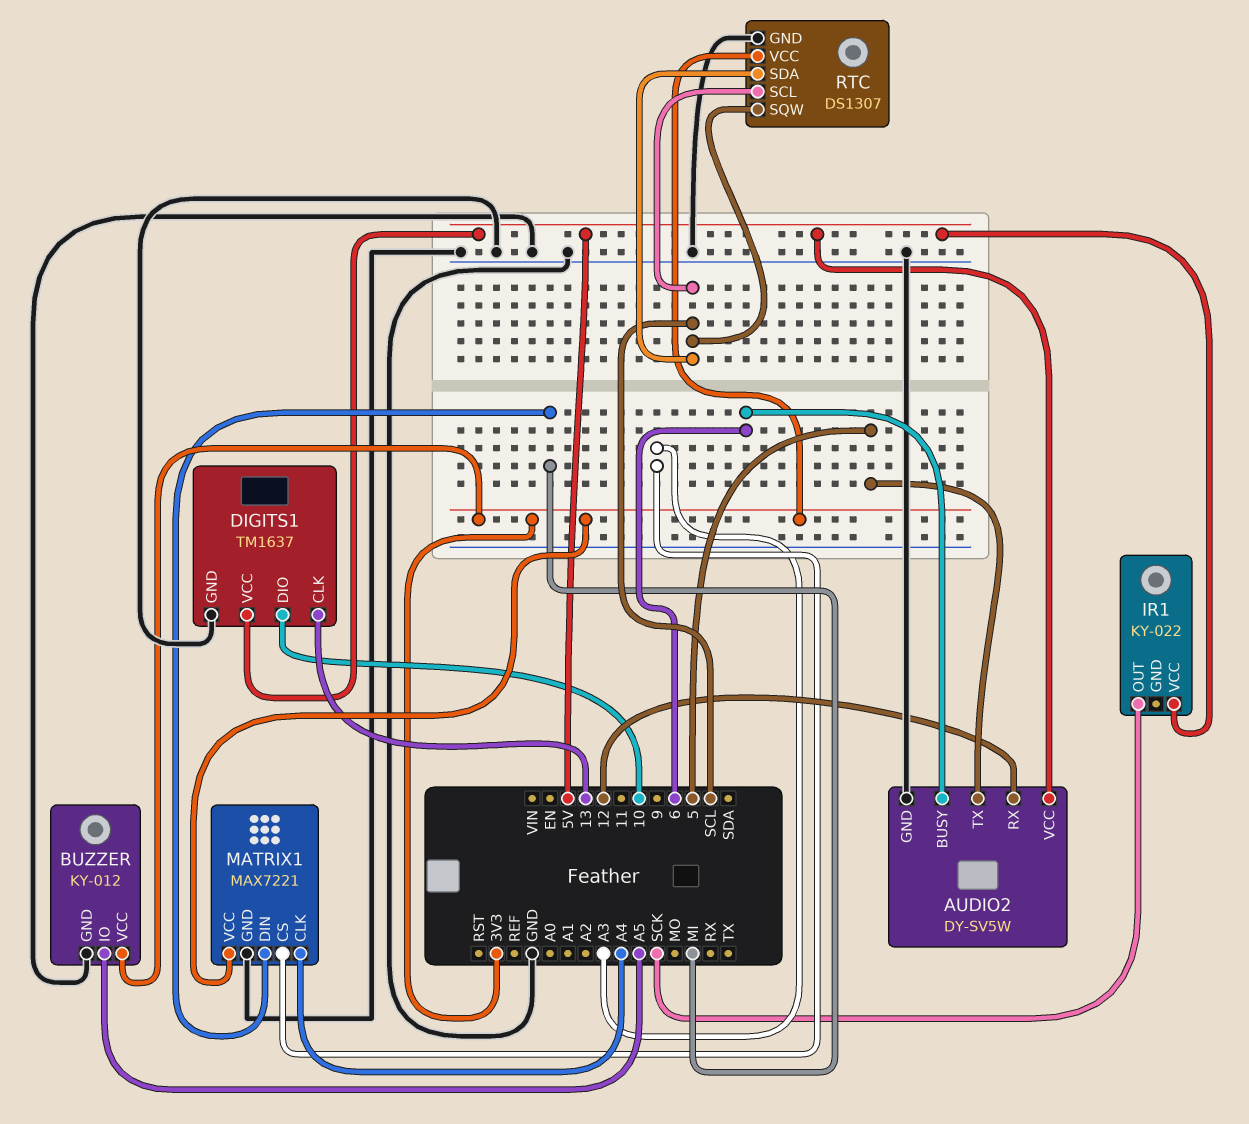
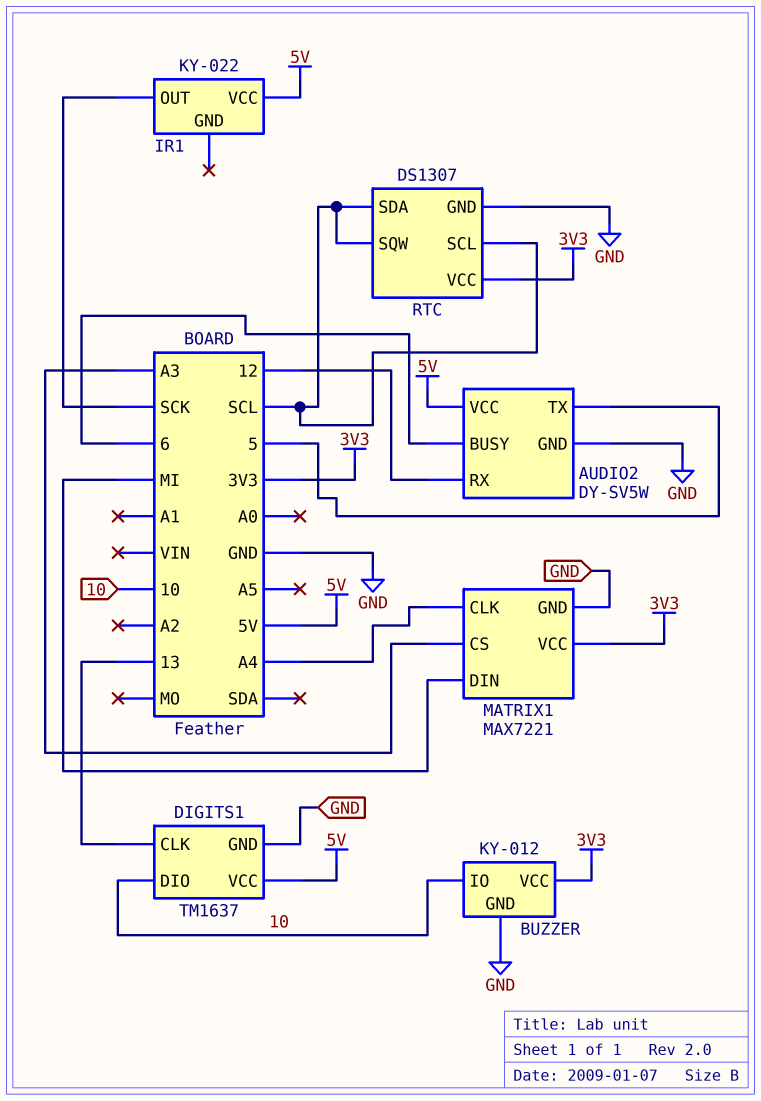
BUZZER pin IO: A5 -> 10

